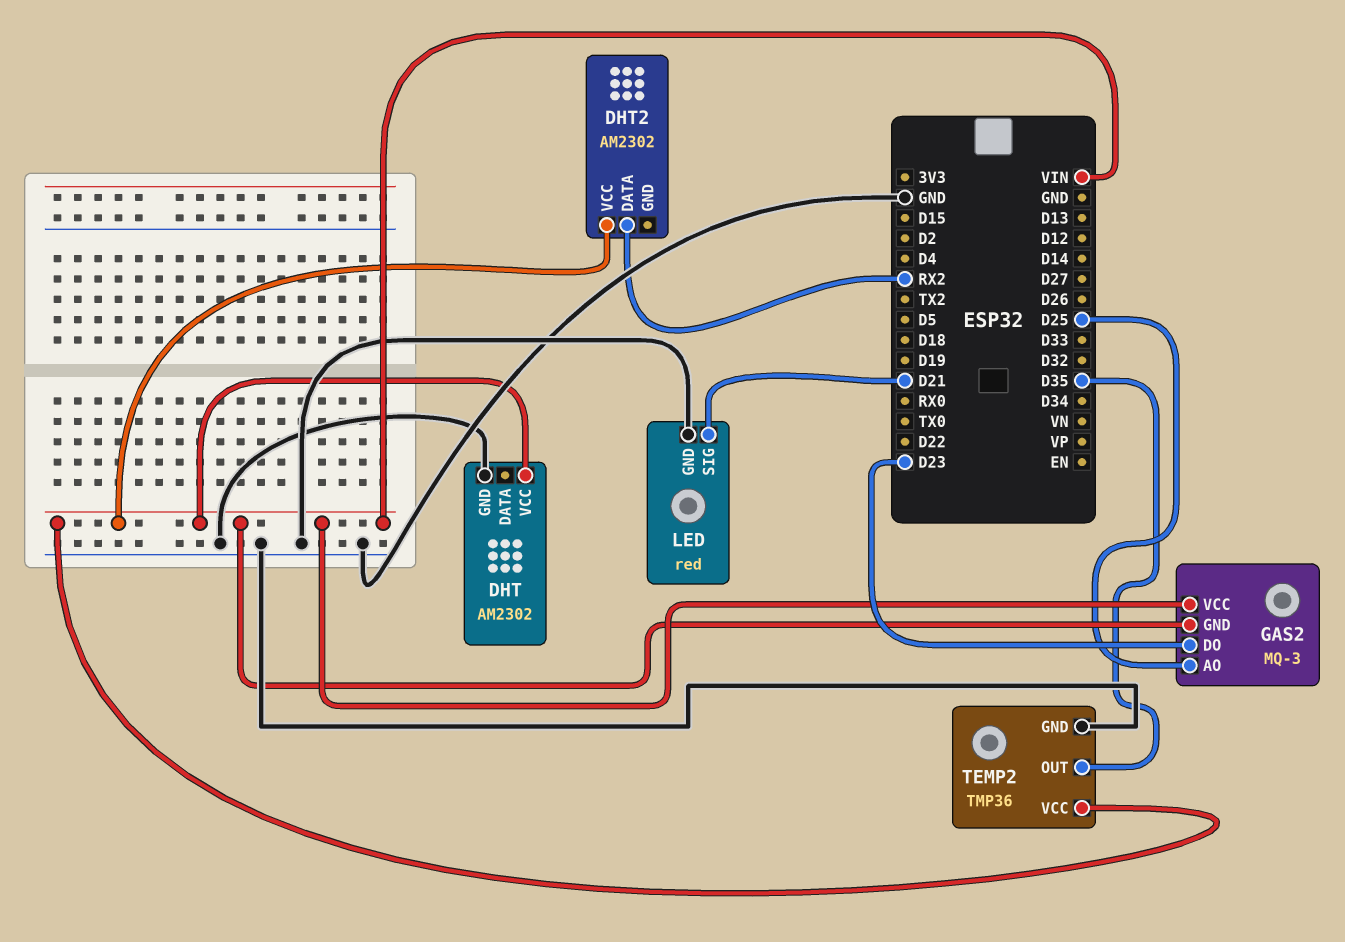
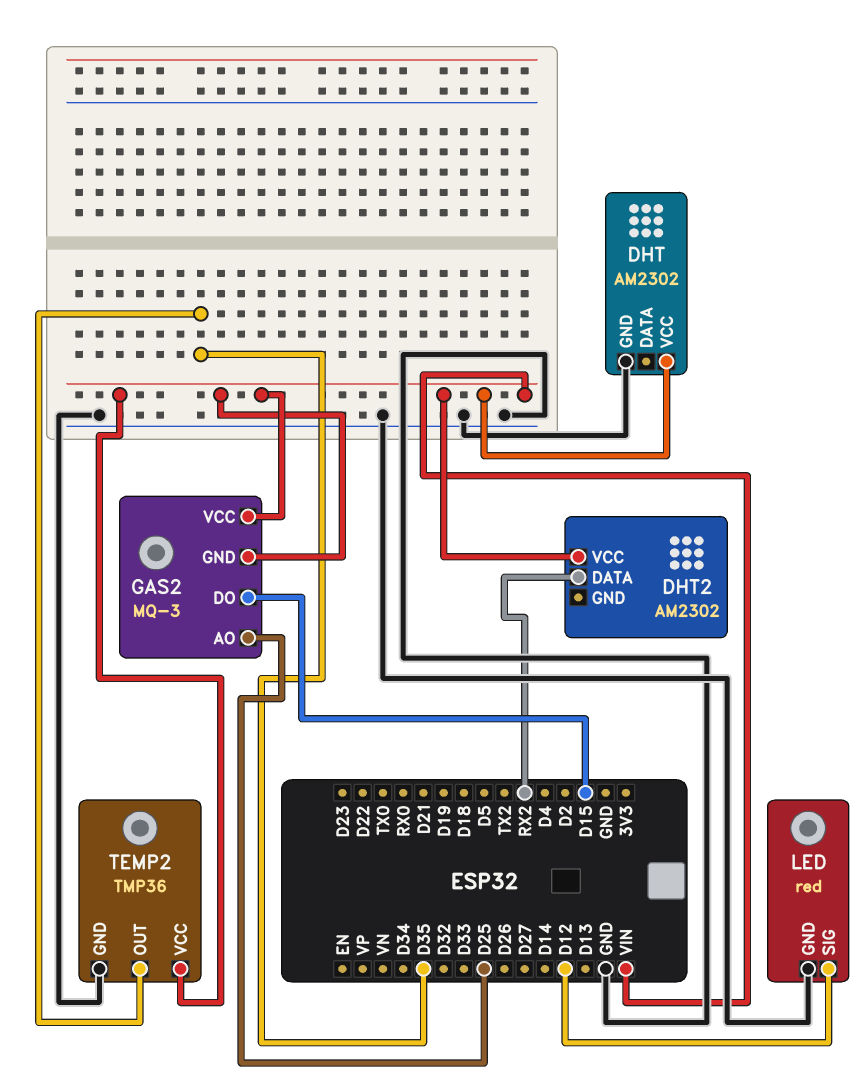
GAS2 pin DO: D23 -> D15
LED pin SIG: D21 -> D12

